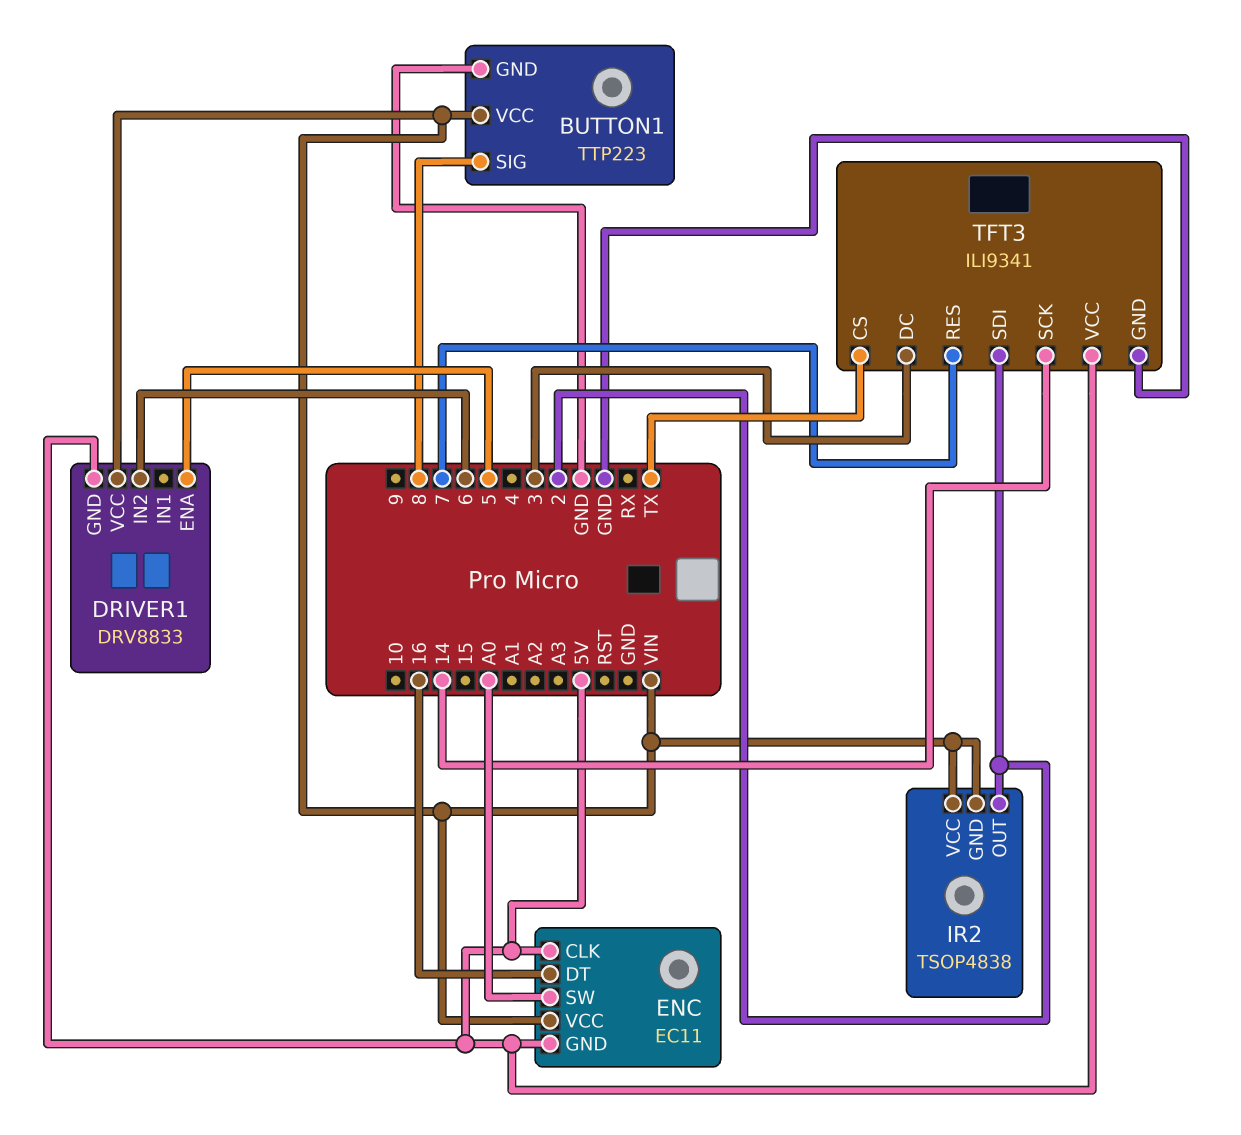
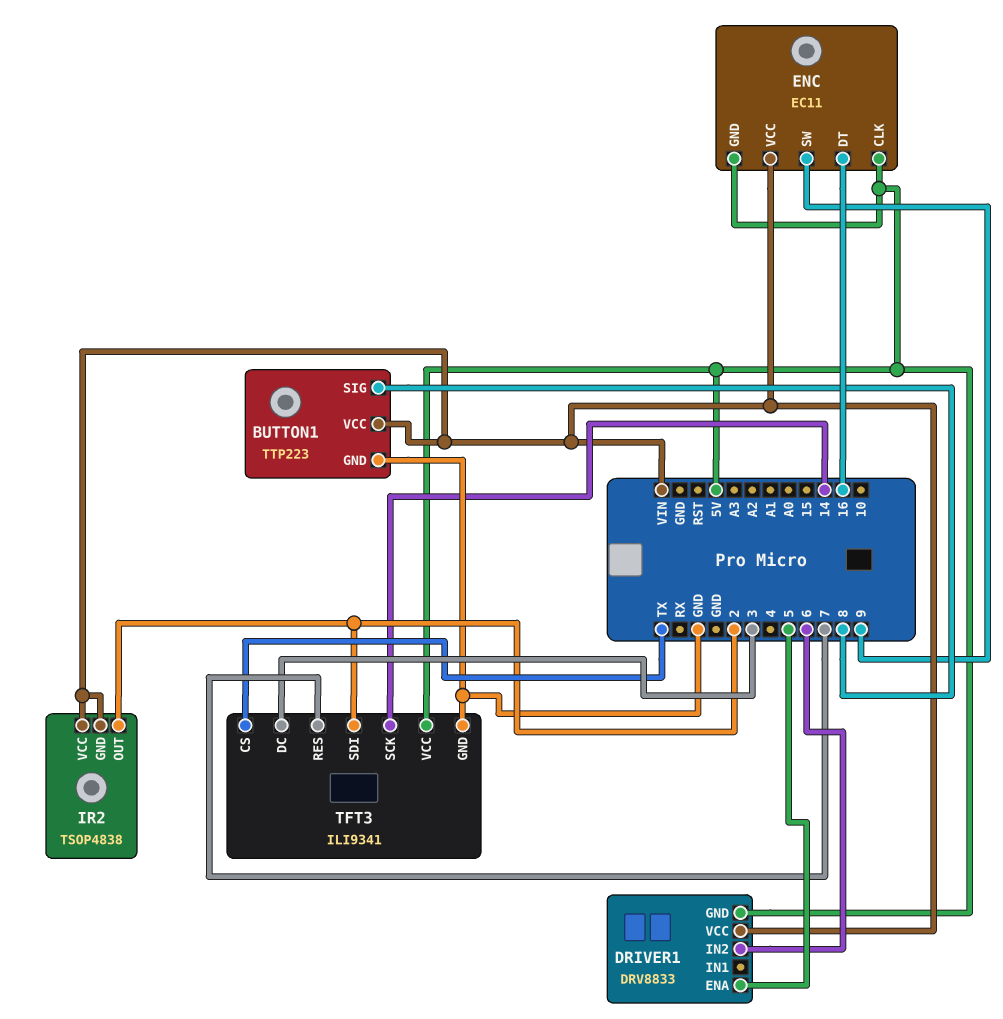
ENC pin SW: A0 -> 9

